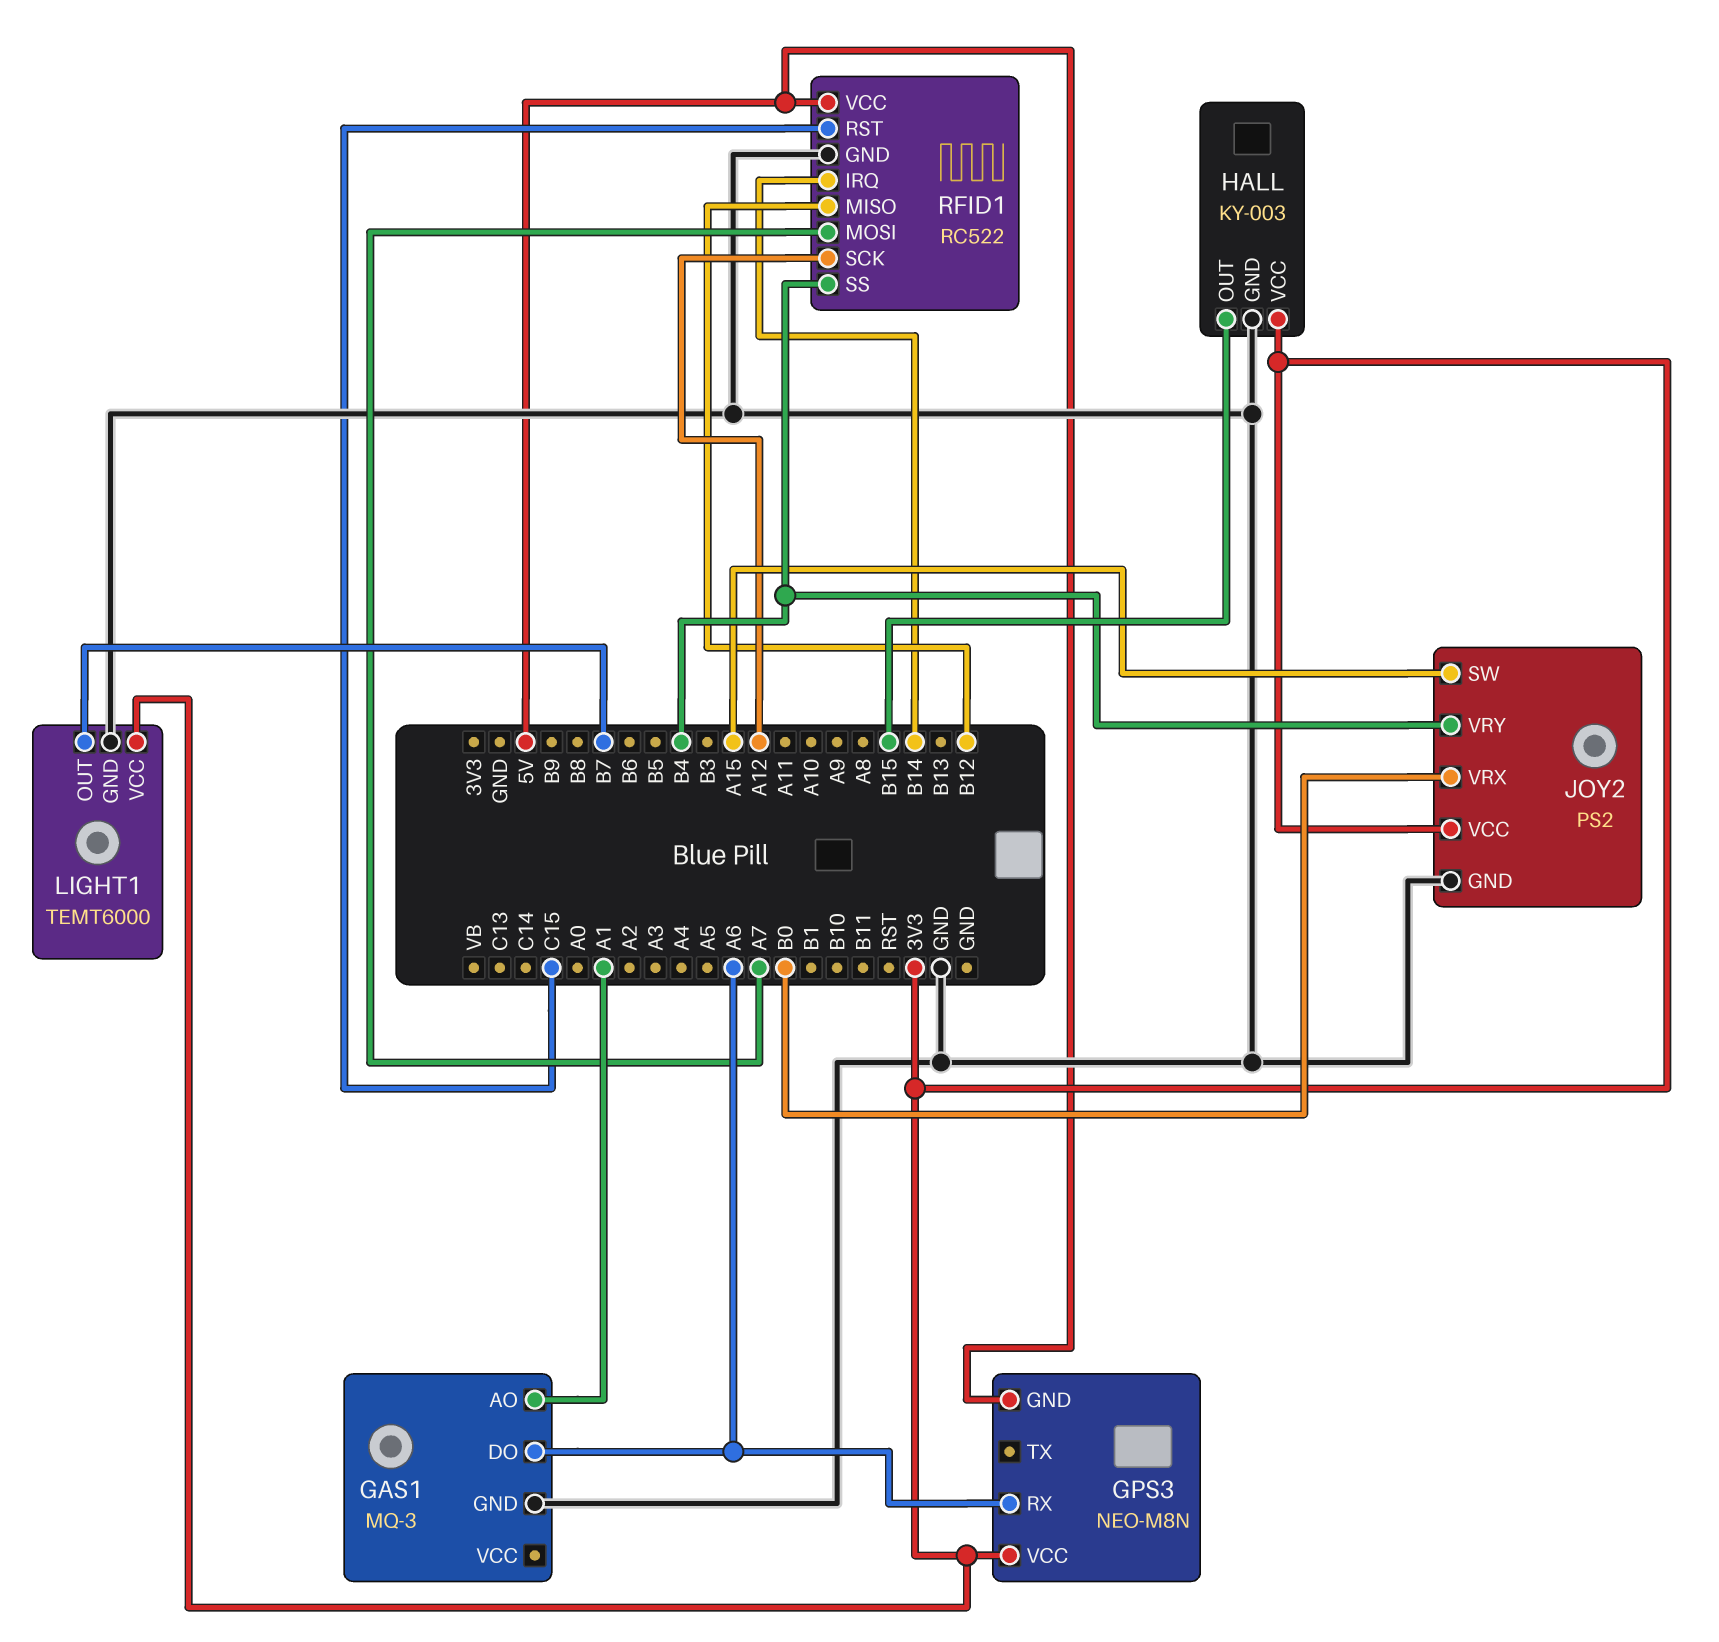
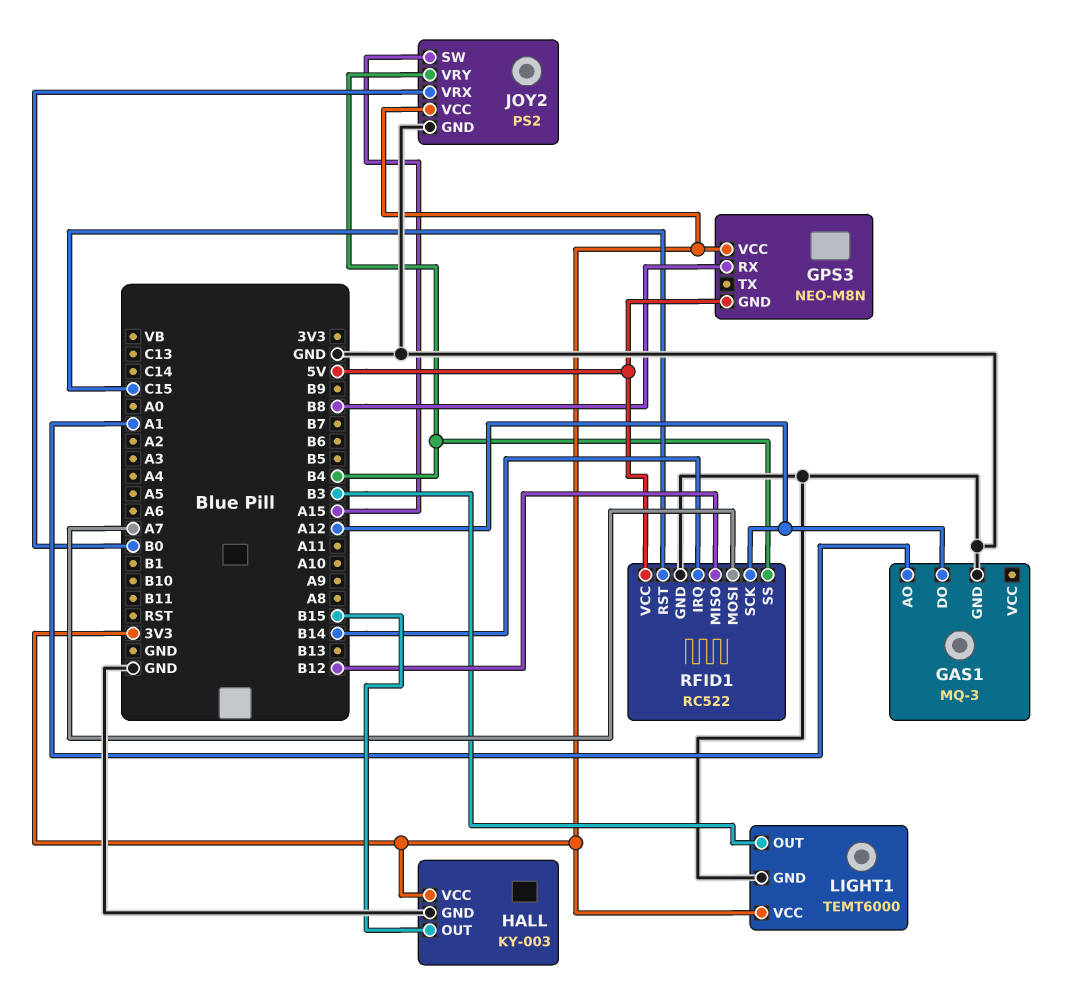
GAS1 pin DO: A6 -> A12
GPS3 pin RX: A6 -> B8
LIGHT1 pin OUT: B7 -> B3

